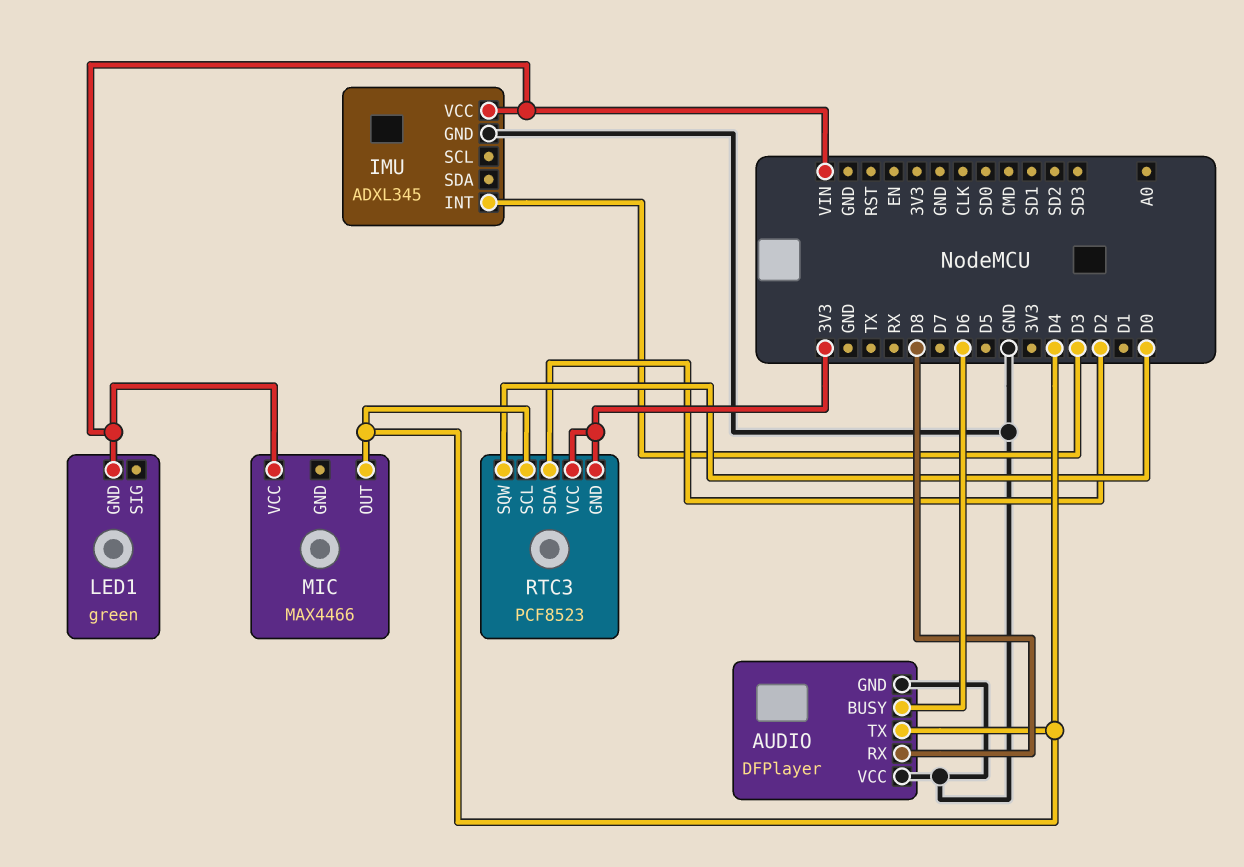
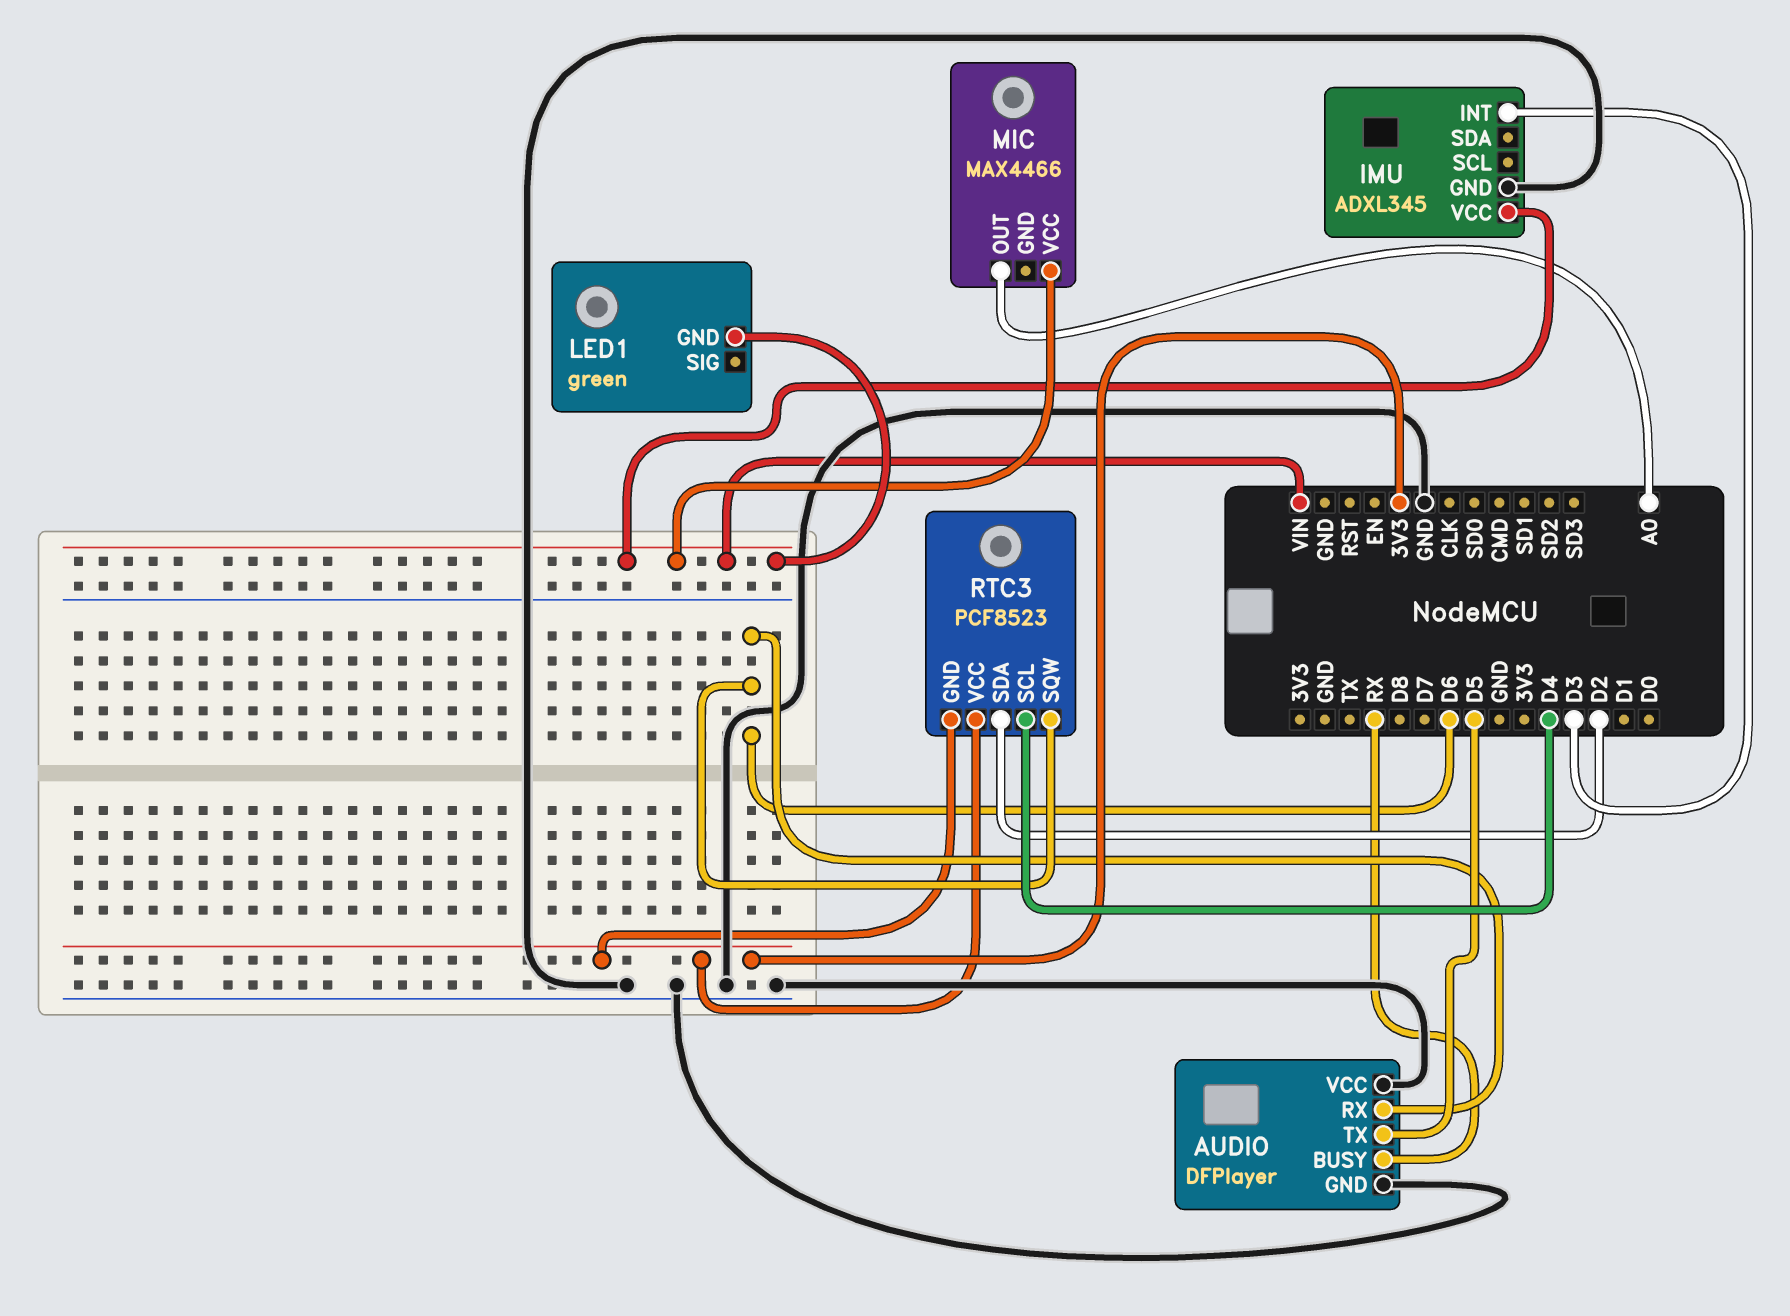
AUDIO pin BUSY: D6 -> RX
AUDIO pin RX: D8 -> D6
AUDIO pin TX: D4 -> D5
MIC pin OUT: D4 -> A0
RTC3 pin SQW: D0 -> D6

